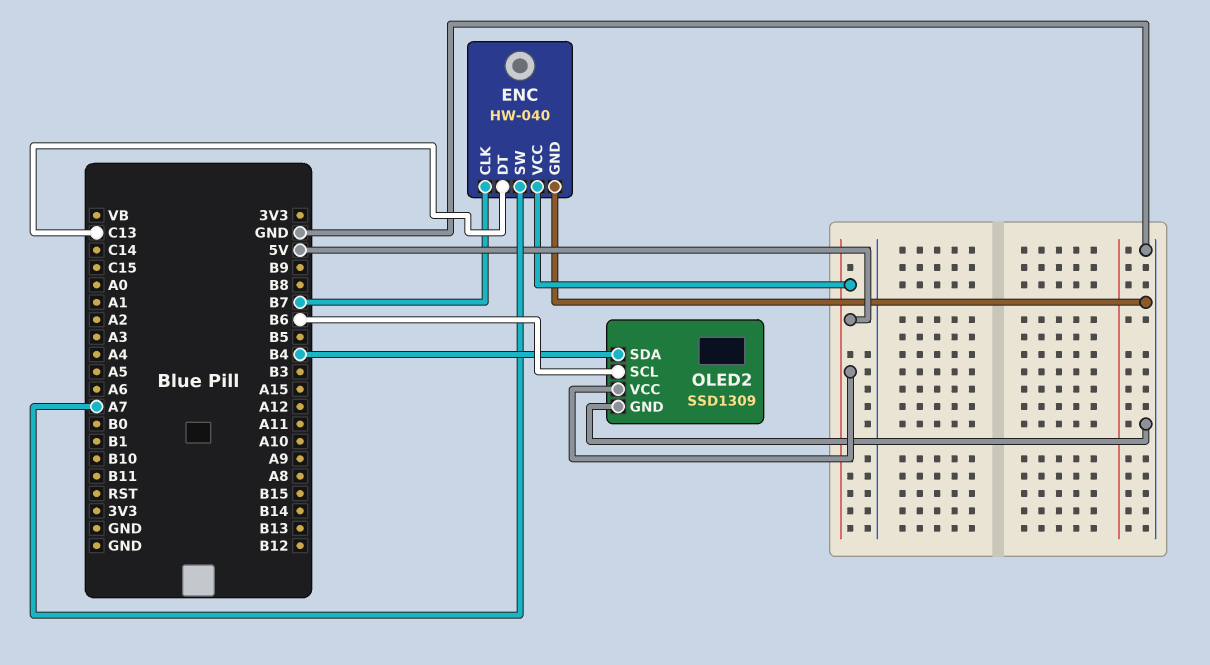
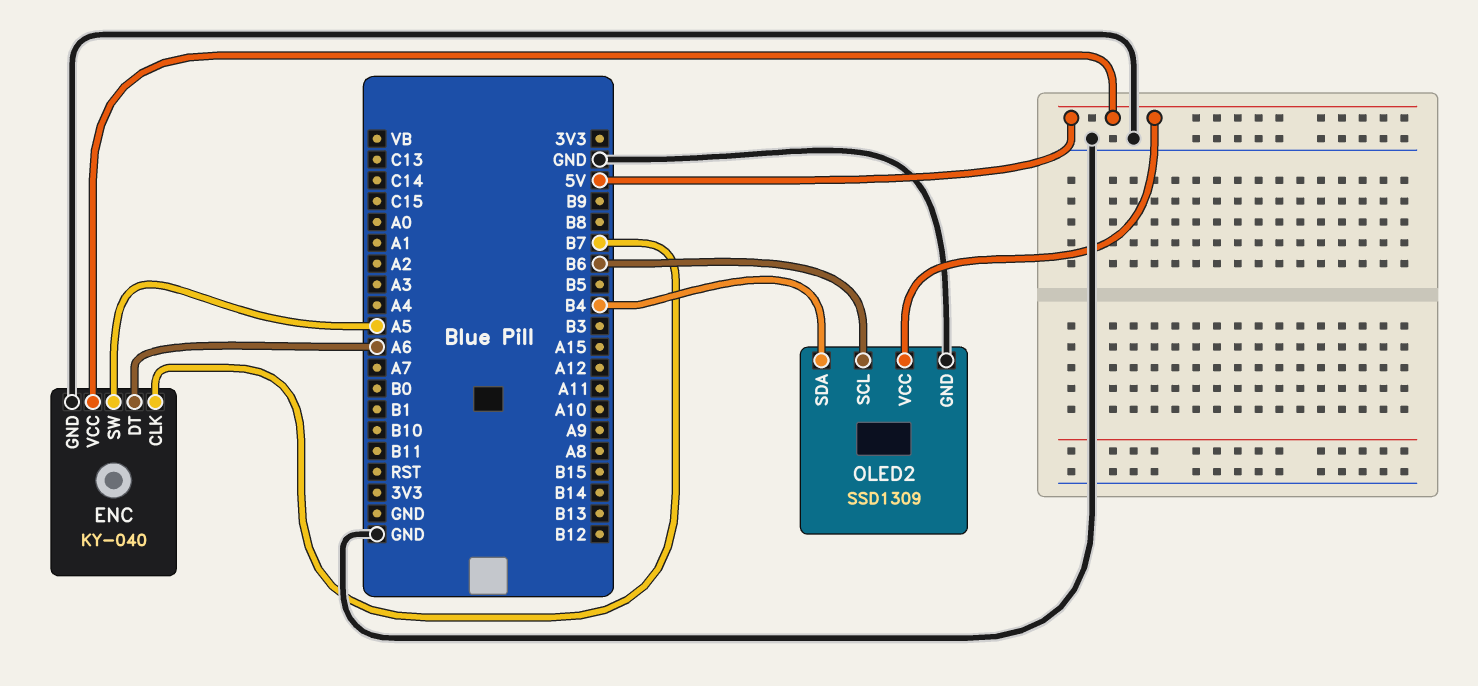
ENC: HW-040 -> KY-040
ENC pin DT: C13 -> A6
ENC pin SW: A7 -> A5

